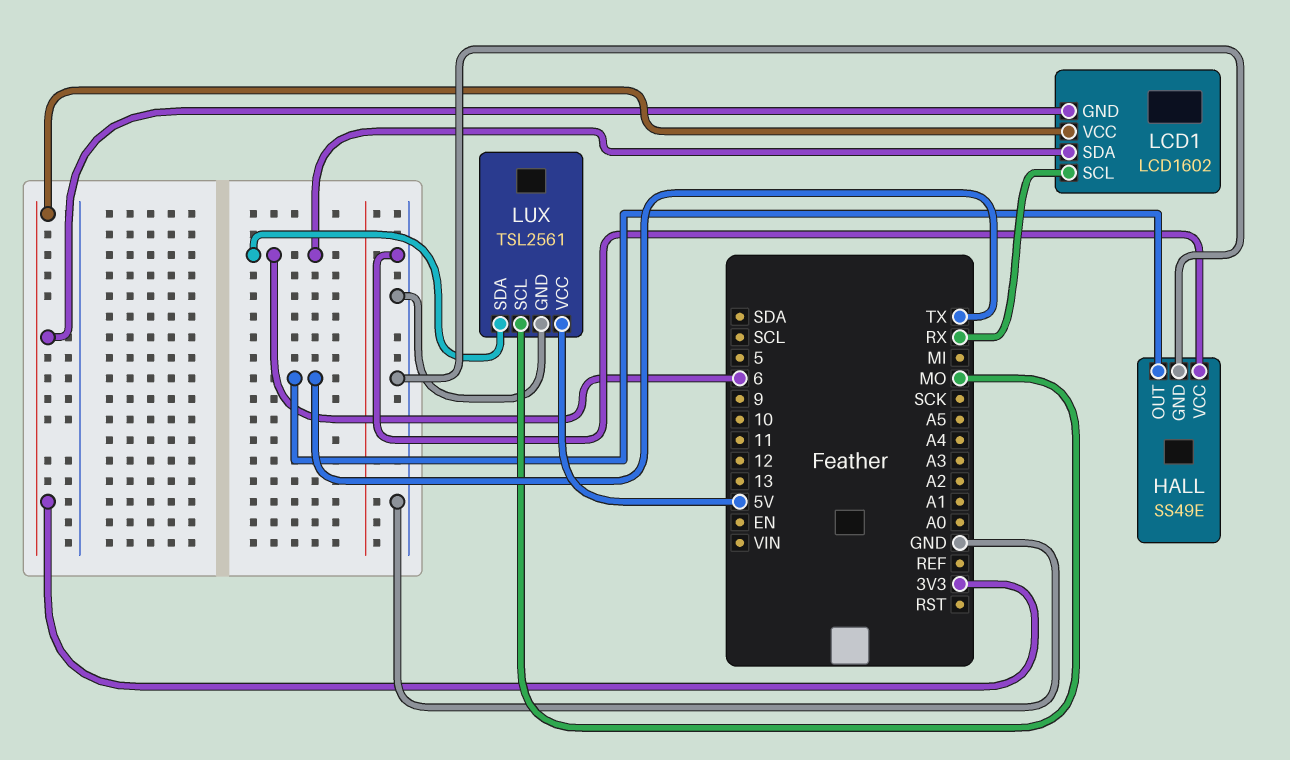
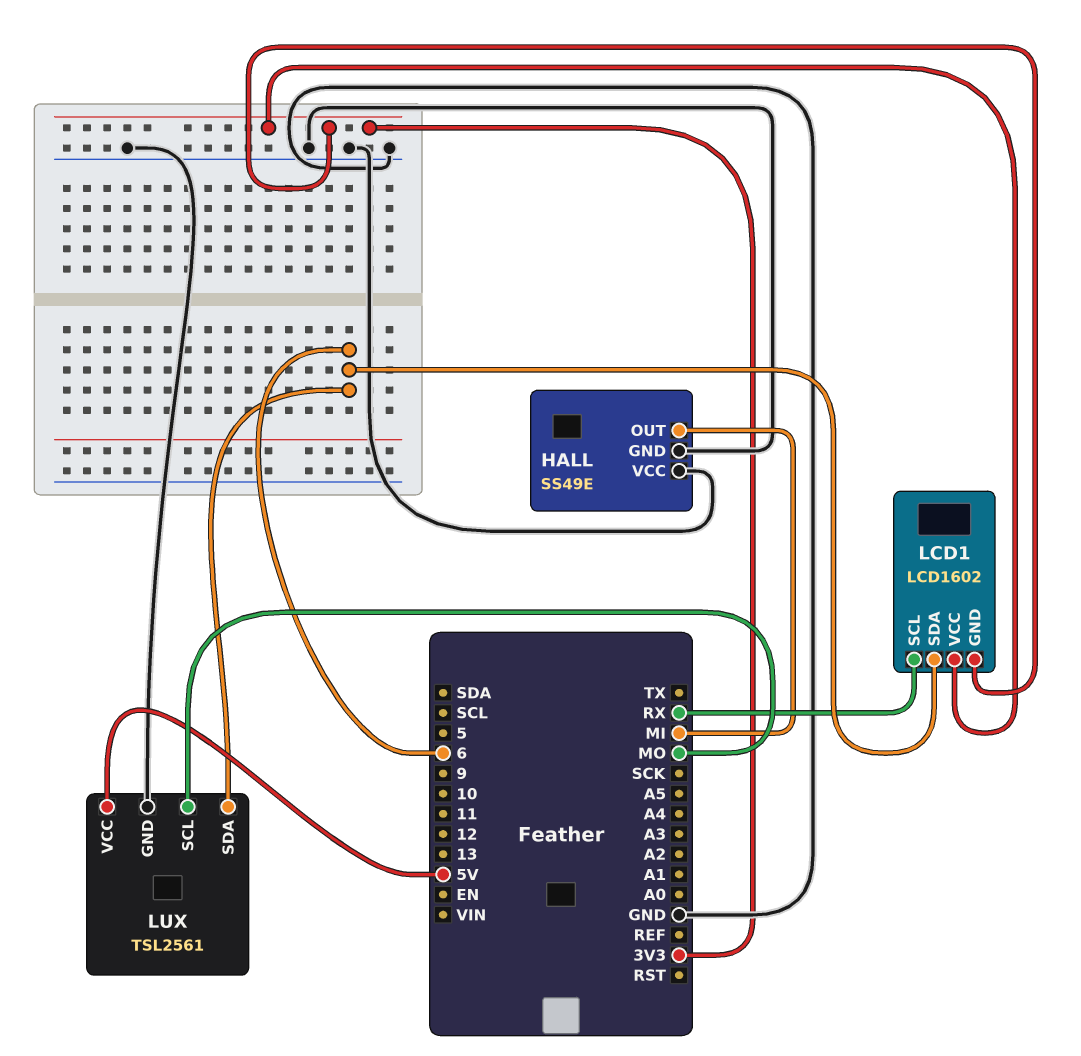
HALL pin OUT: TX -> MI

